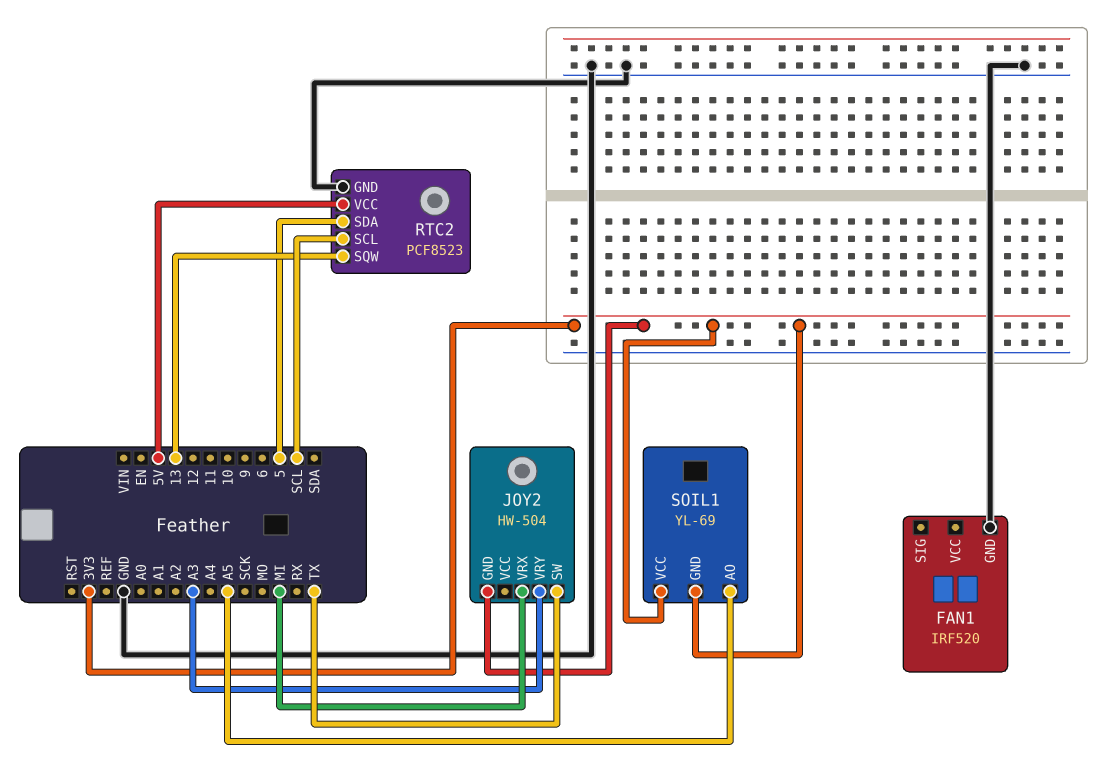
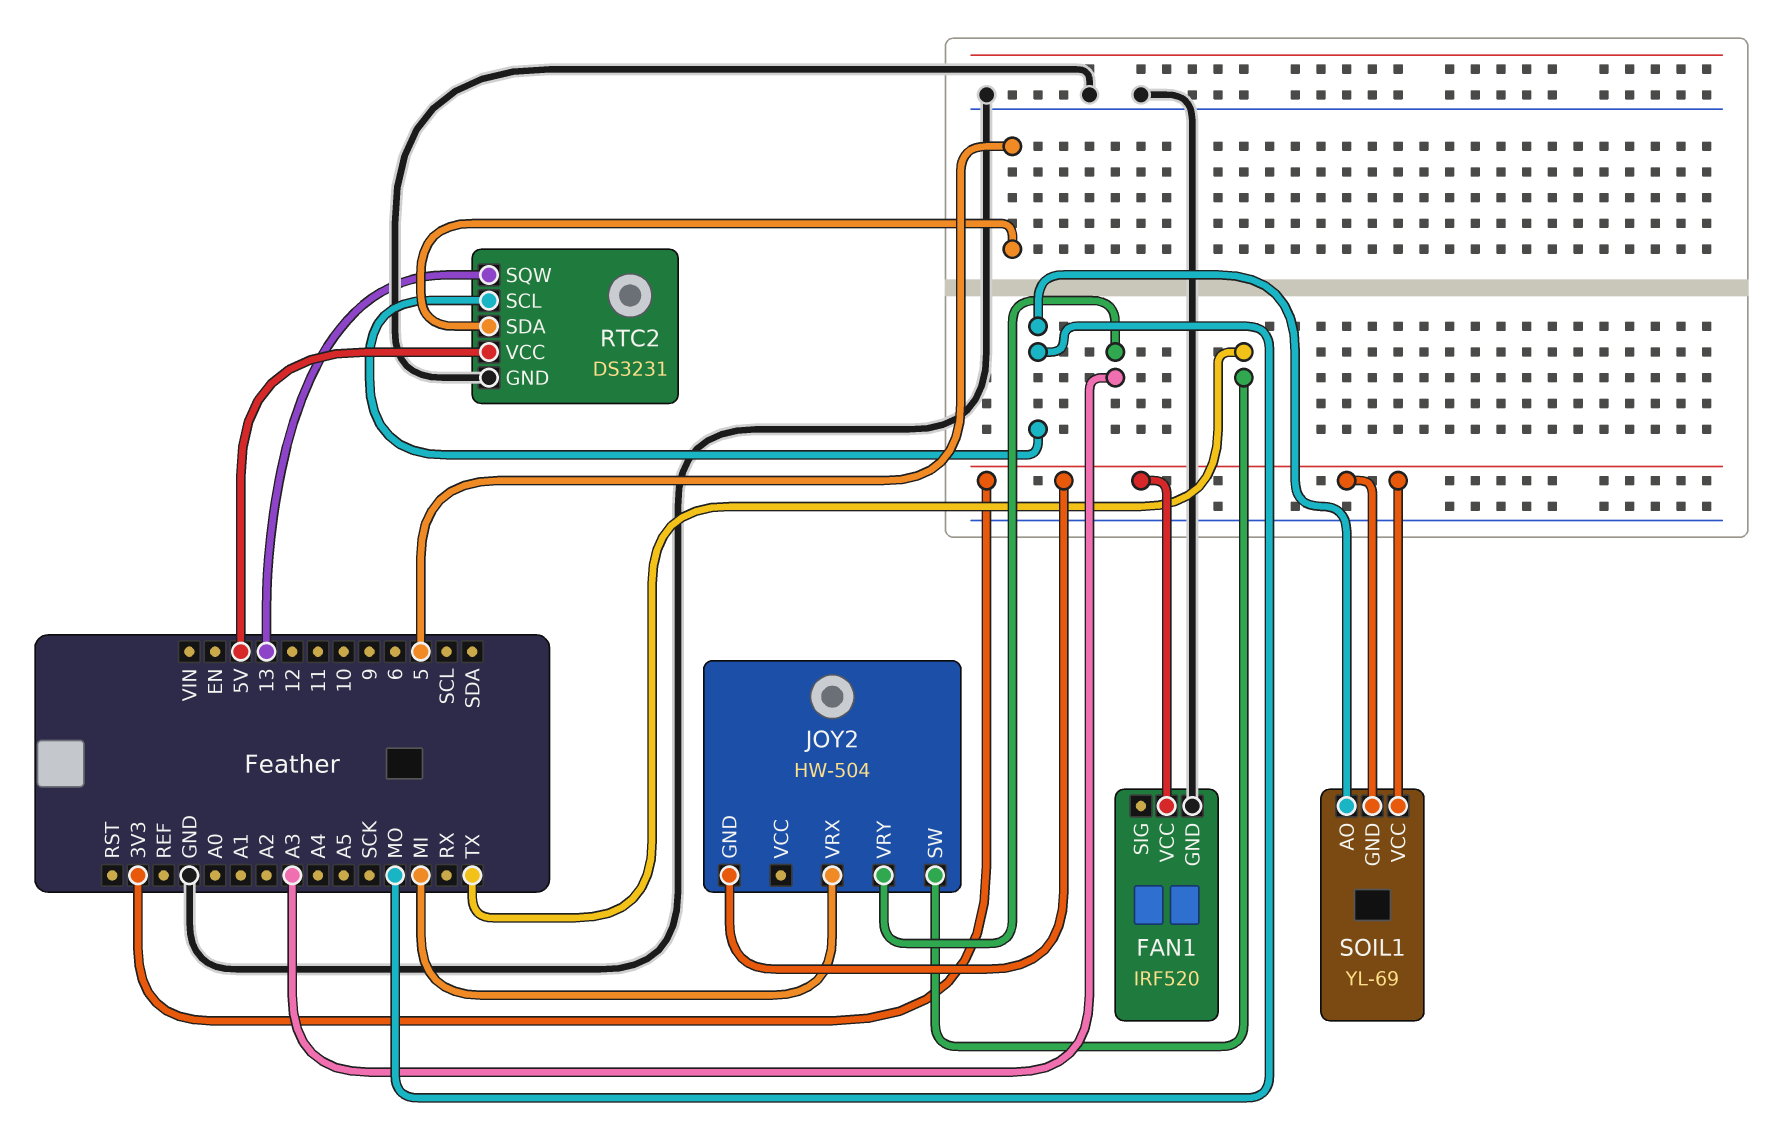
FAN1 pin VCC: none -> 3V3
RTC2: PCF8523 -> DS3231
RTC2 pin SCL: SCL -> MO
SOIL1 pin AO: A5 -> MO

